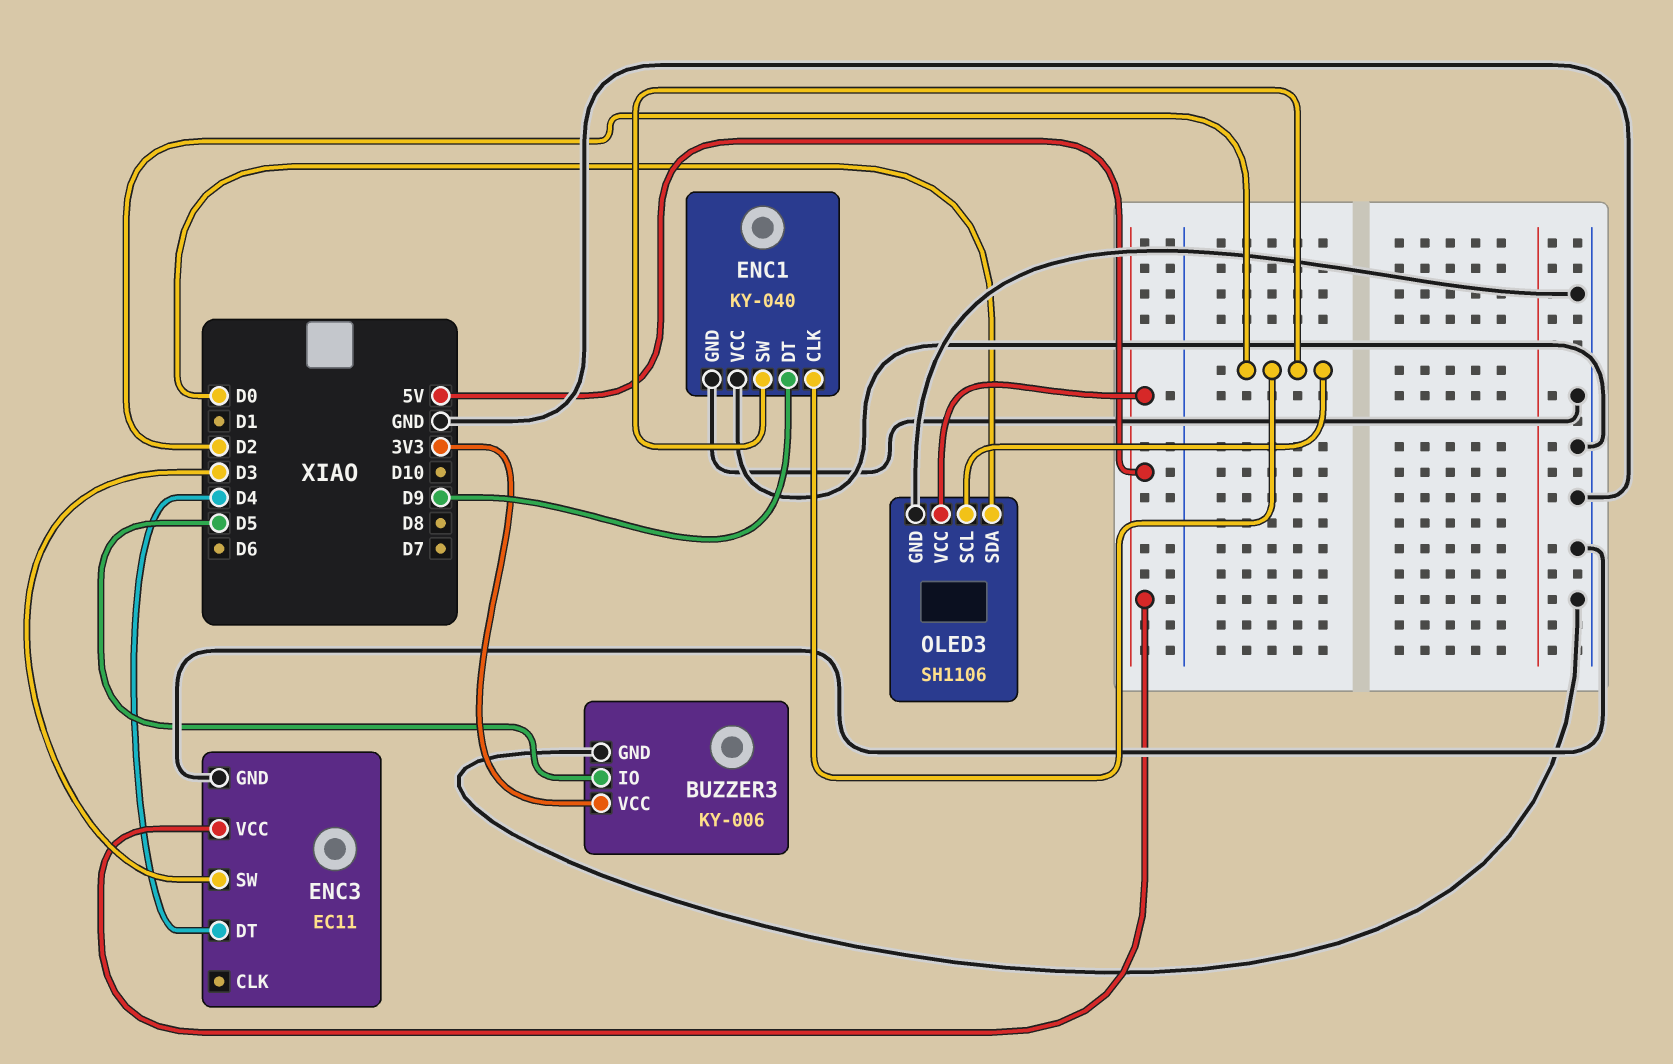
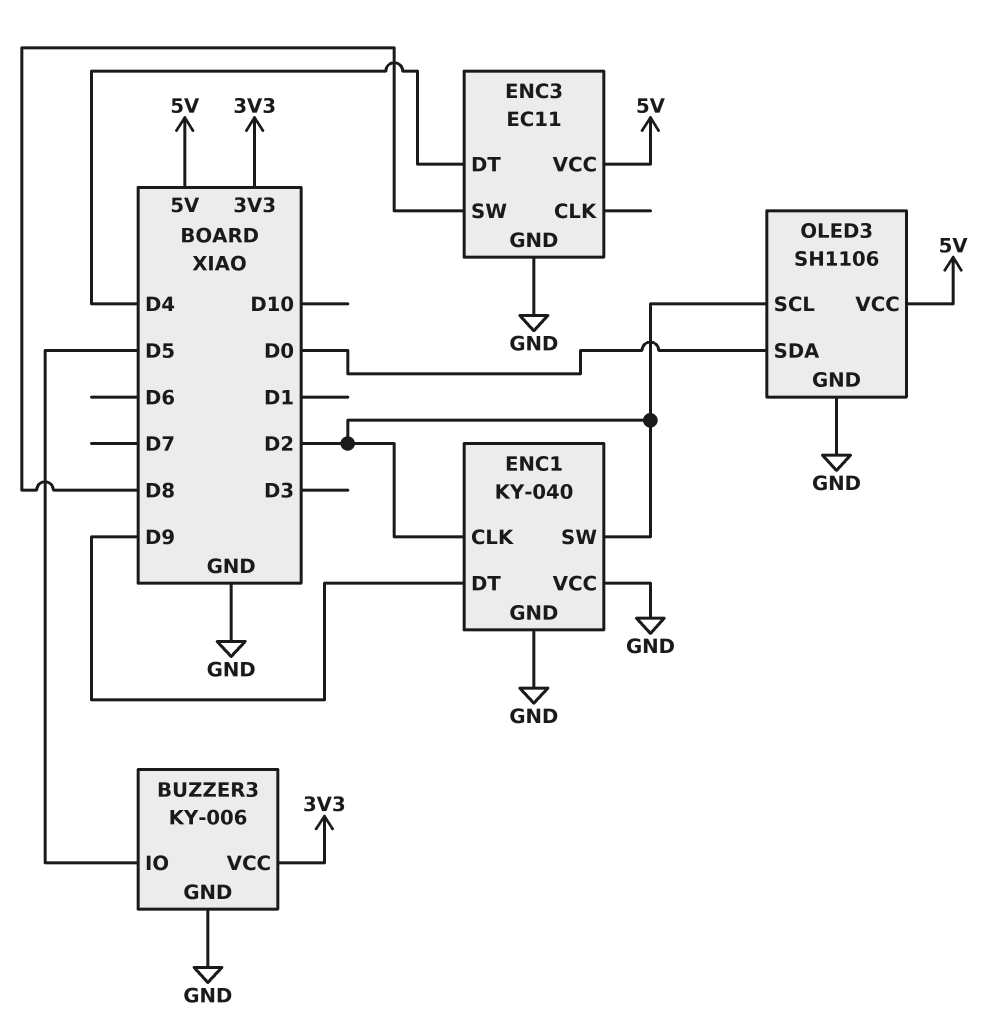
ENC3 pin SW: D3 -> D8

